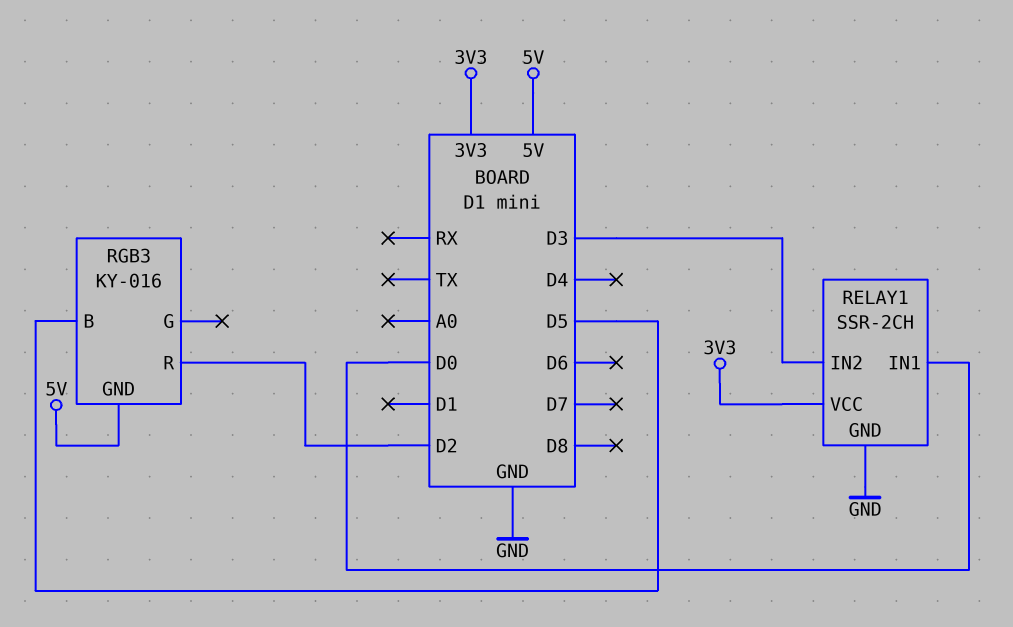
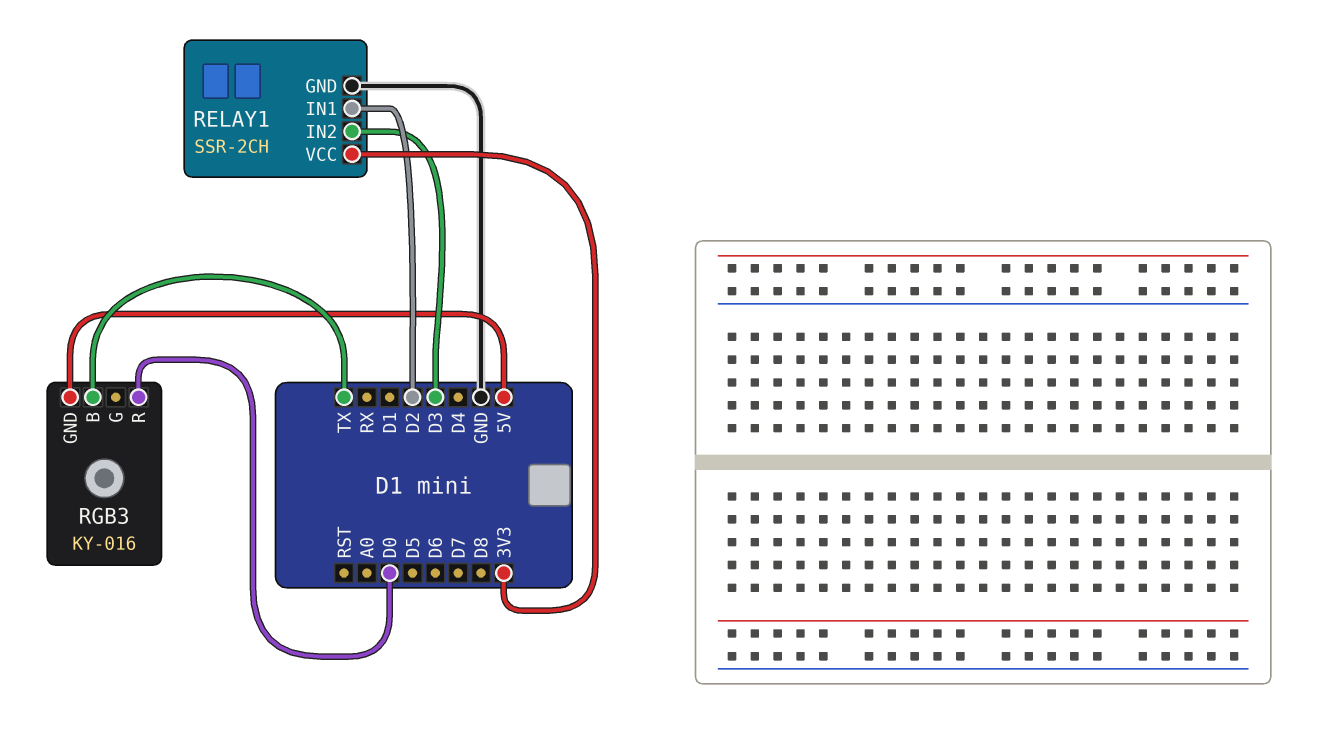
RELAY1 pin IN1: D0 -> D2
RGB3 pin B: D5 -> TX
RGB3 pin R: D2 -> D0

